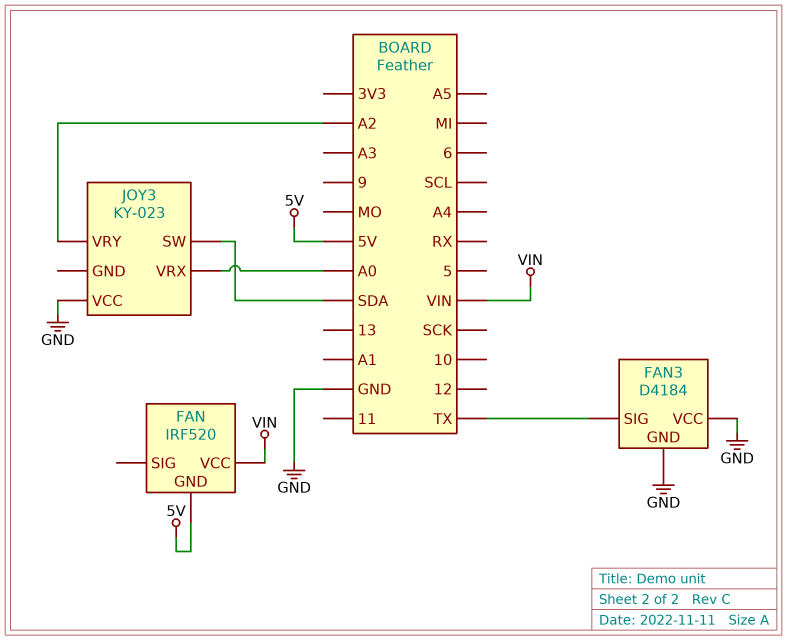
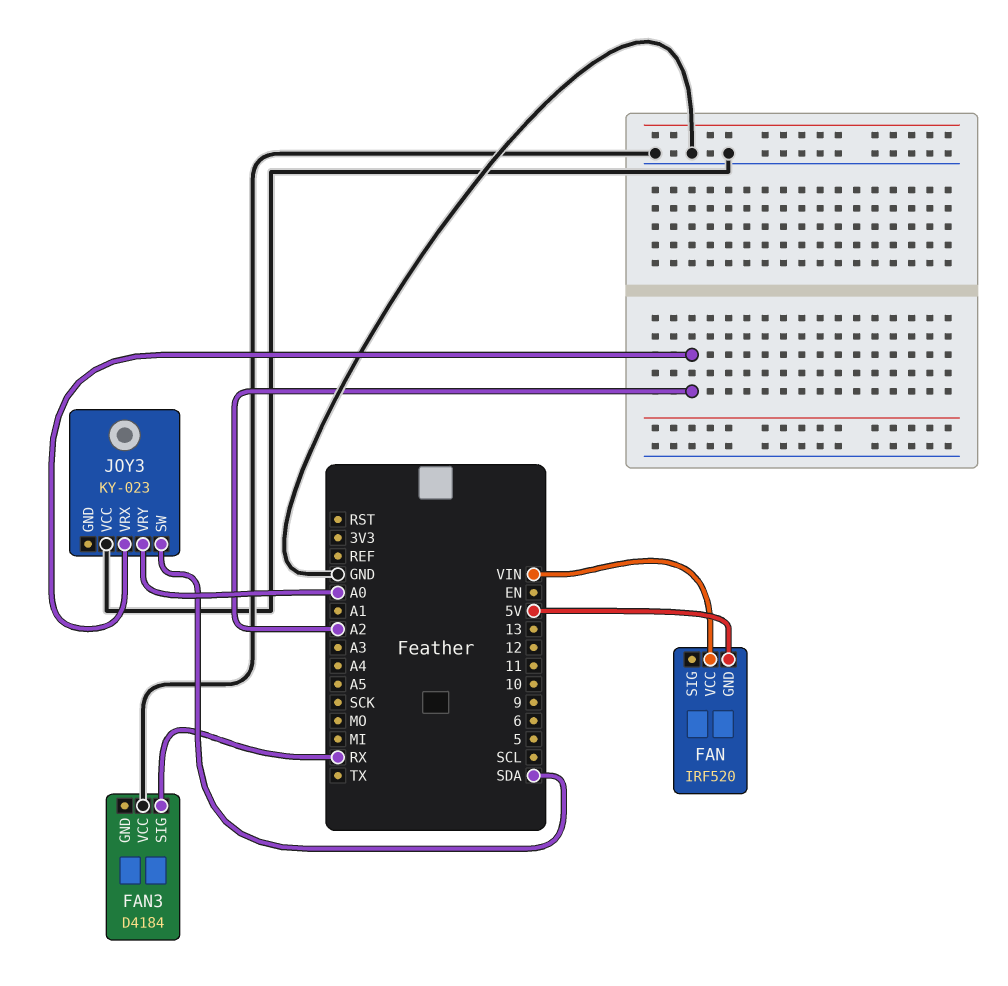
FAN3 pin GND: GND -> none
FAN3 pin SIG: TX -> RX
JOY3 pin VRX: A0 -> A2
JOY3 pin VRY: A2 -> A0

